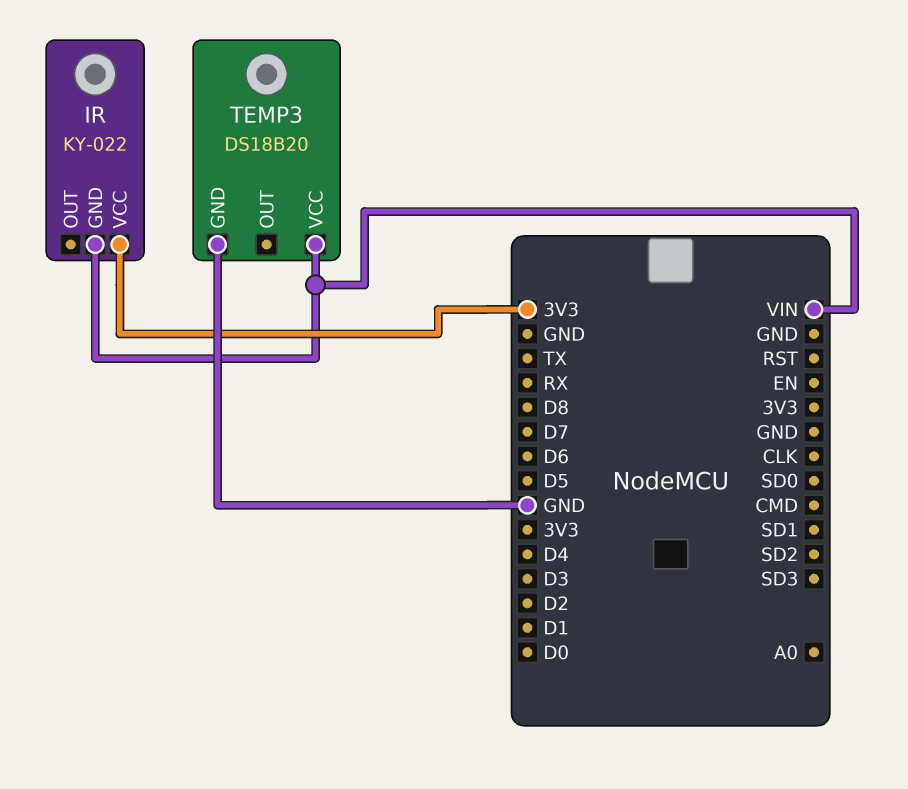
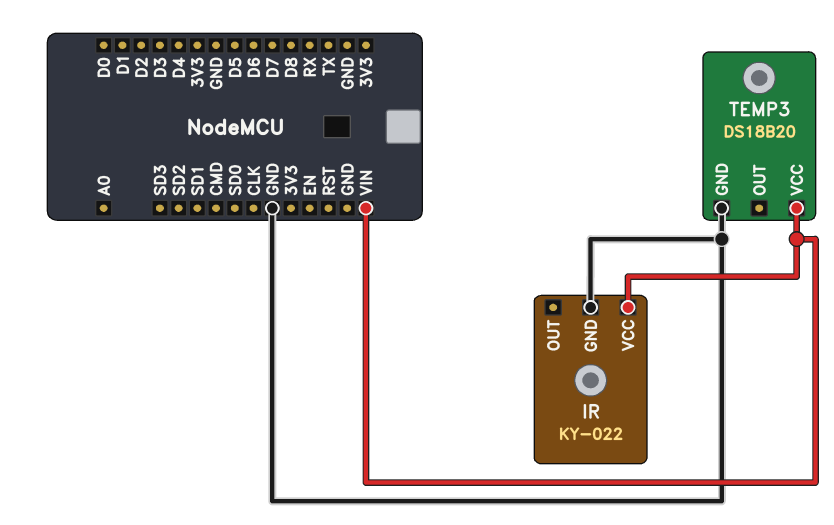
IR pin GND: VIN -> GND
IR pin VCC: 3V3 -> VIN

